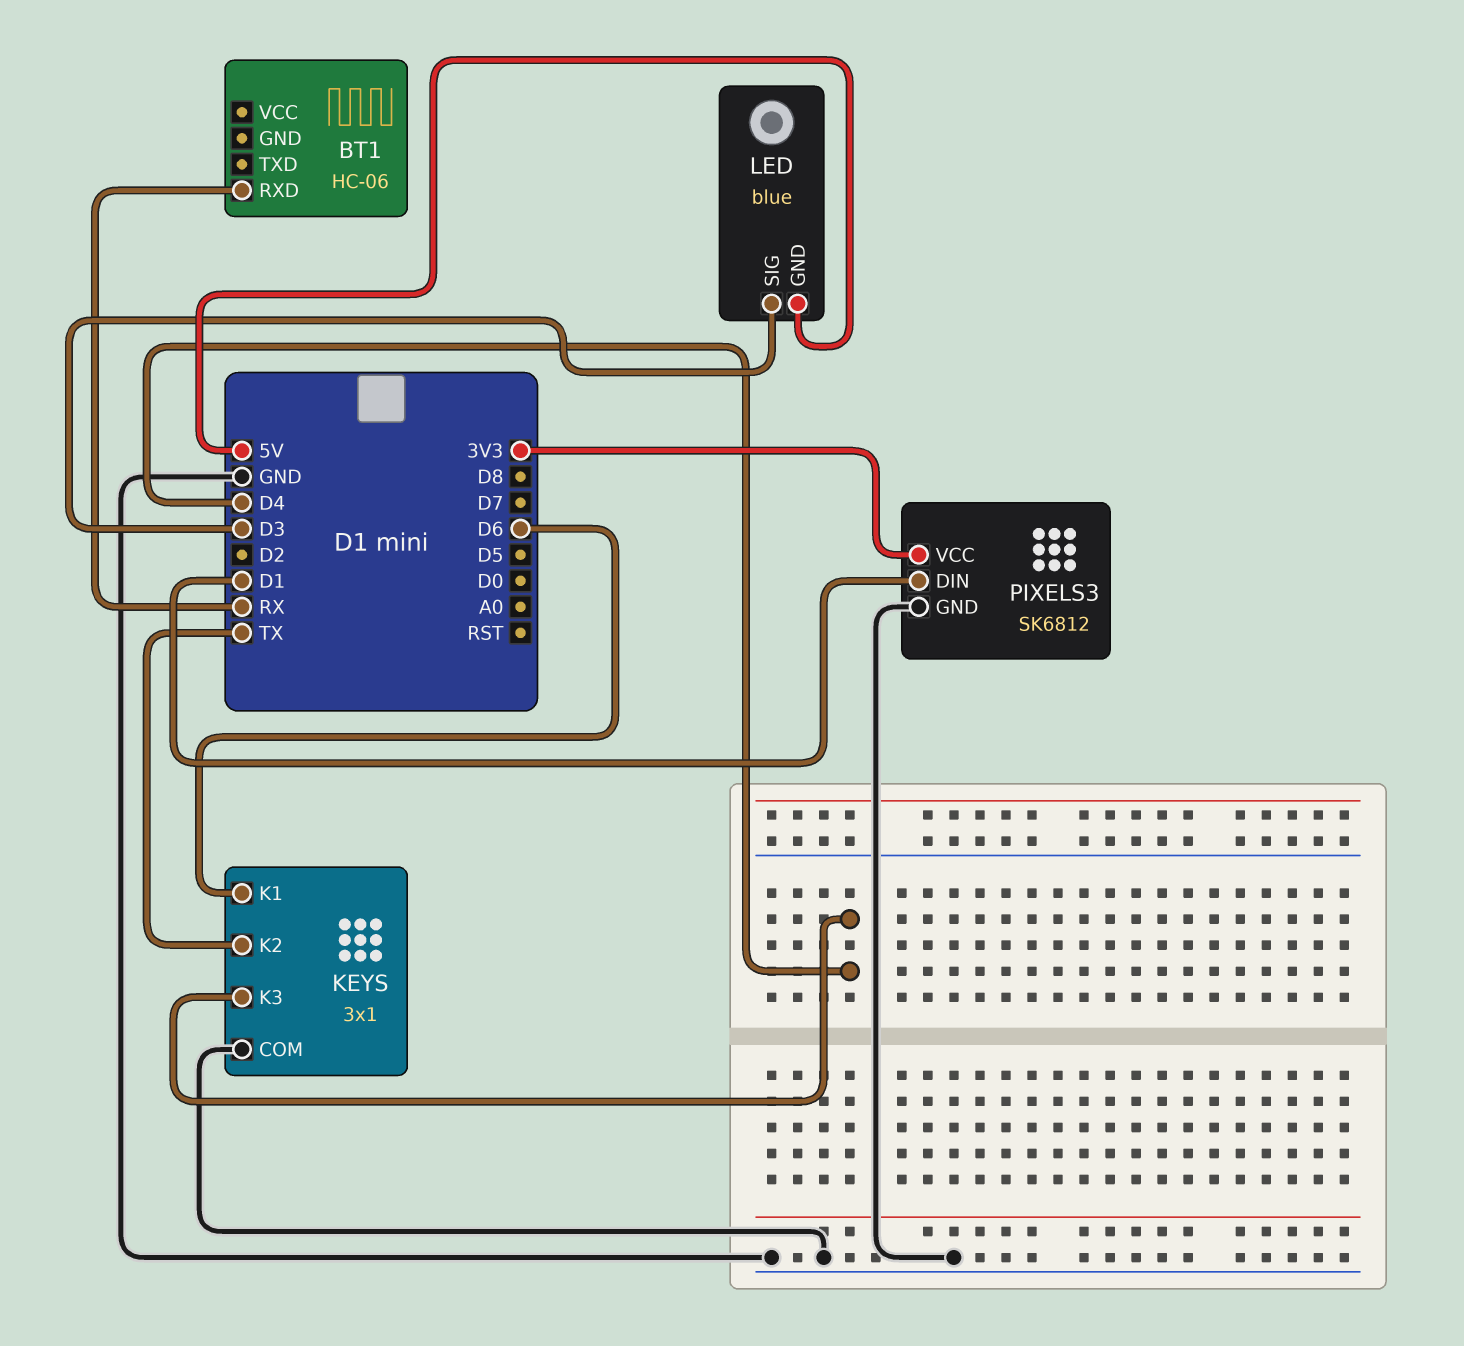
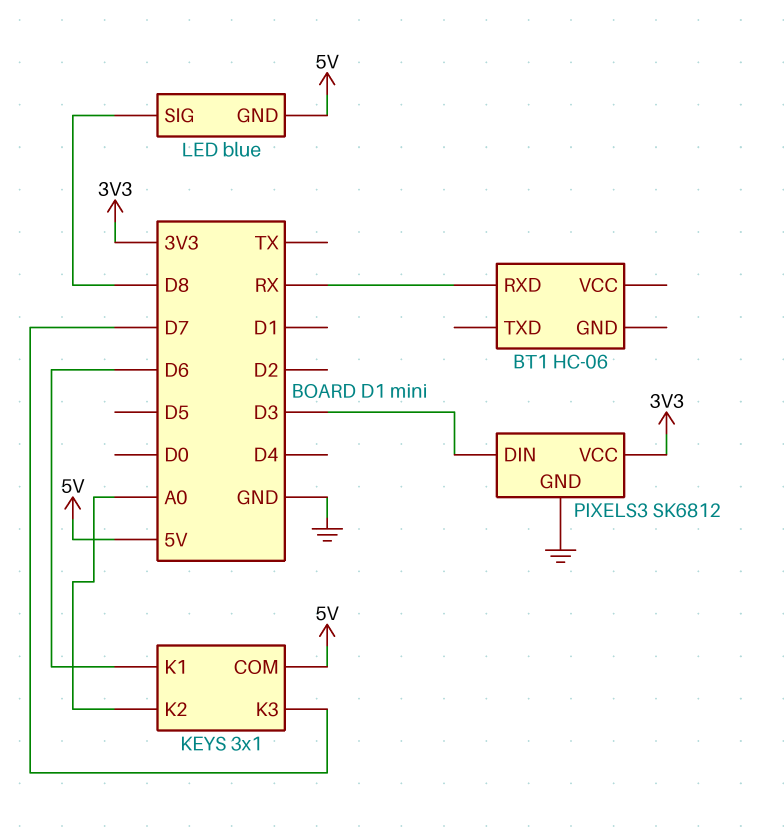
KEYS pin COM: GND -> 5V
KEYS pin K2: TX -> A0
KEYS pin K3: D4 -> D7
LED pin SIG: D3 -> D8
PIXELS3 pin DIN: D1 -> D3

